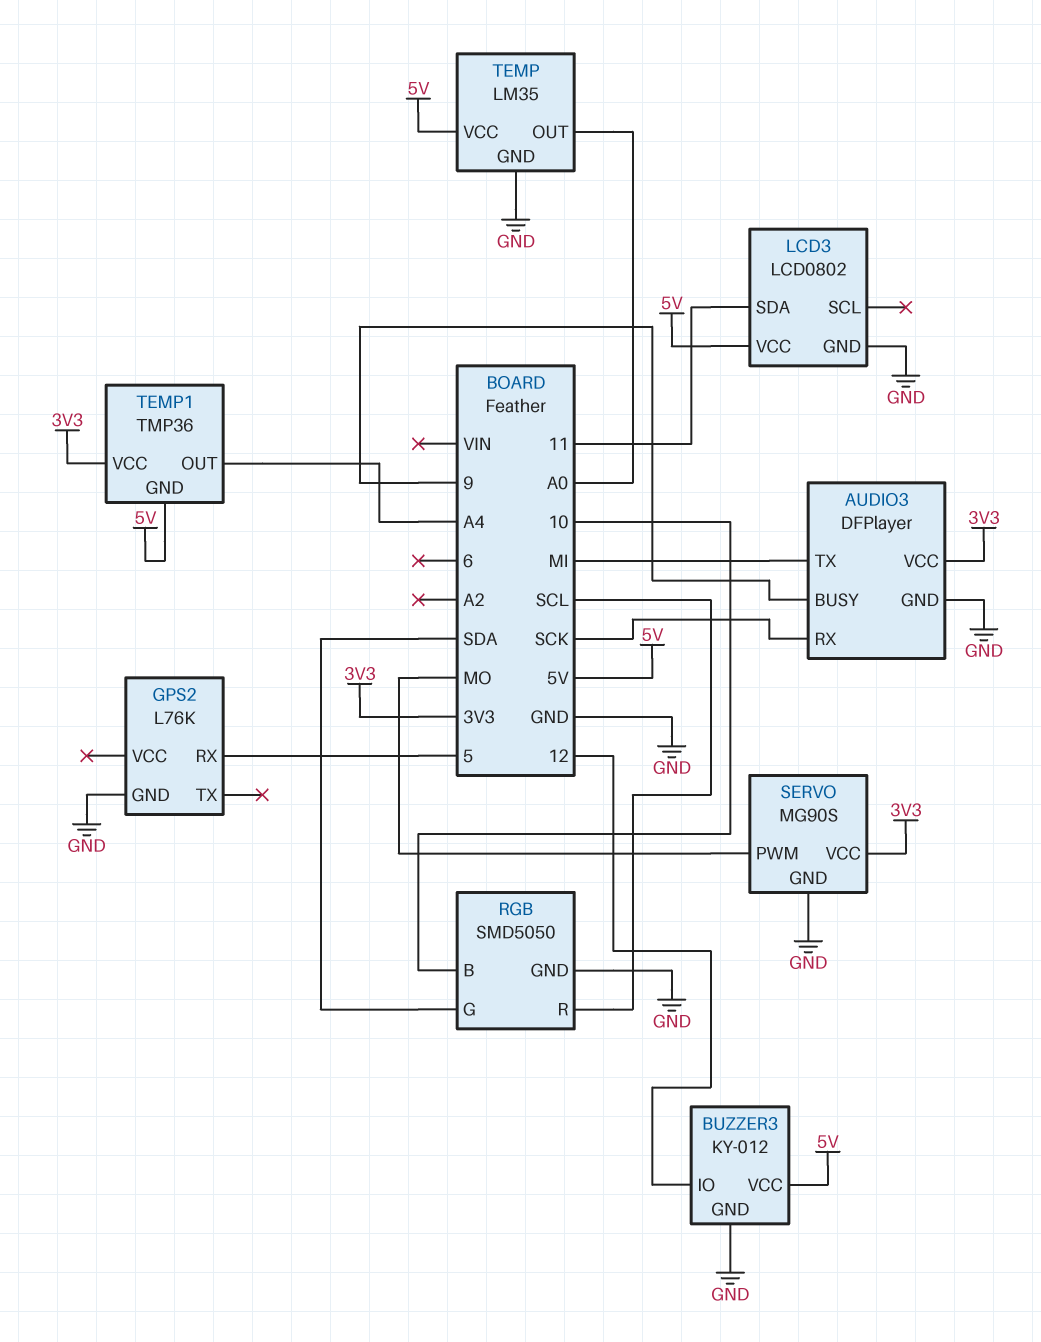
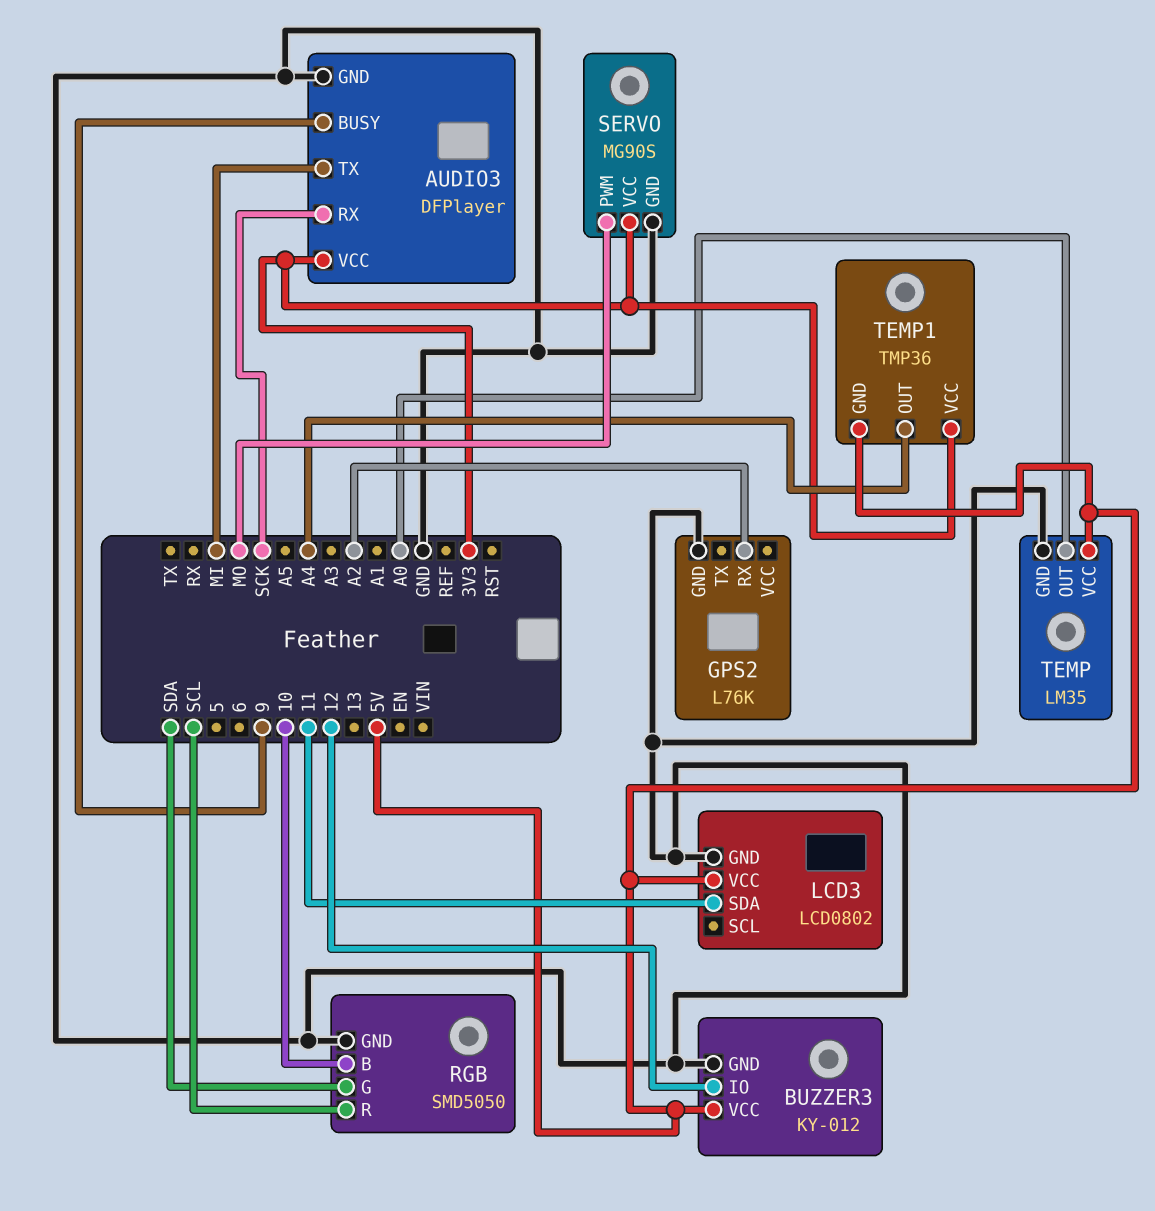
GPS2 pin RX: 5 -> A2

